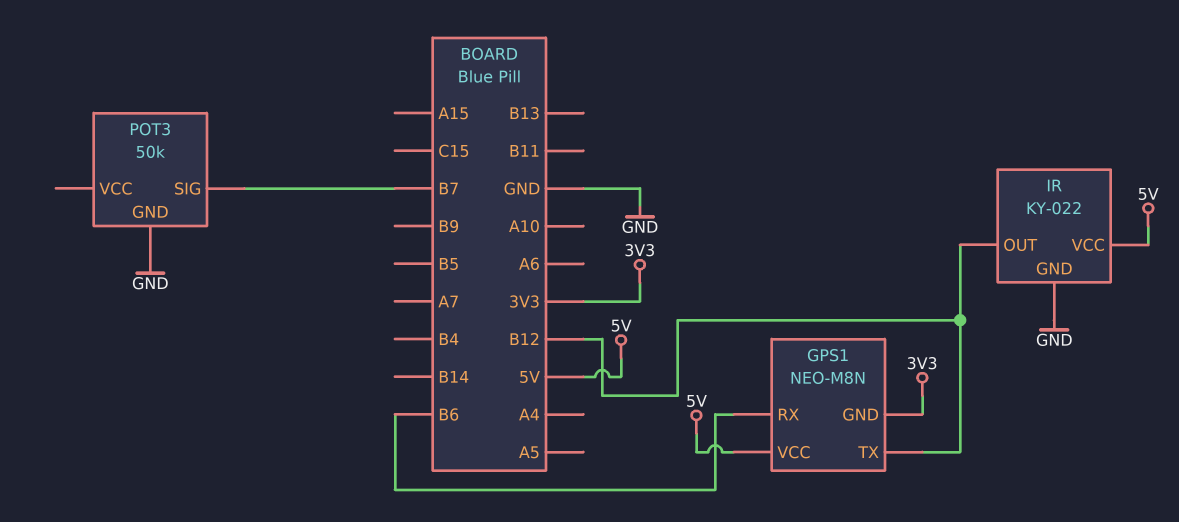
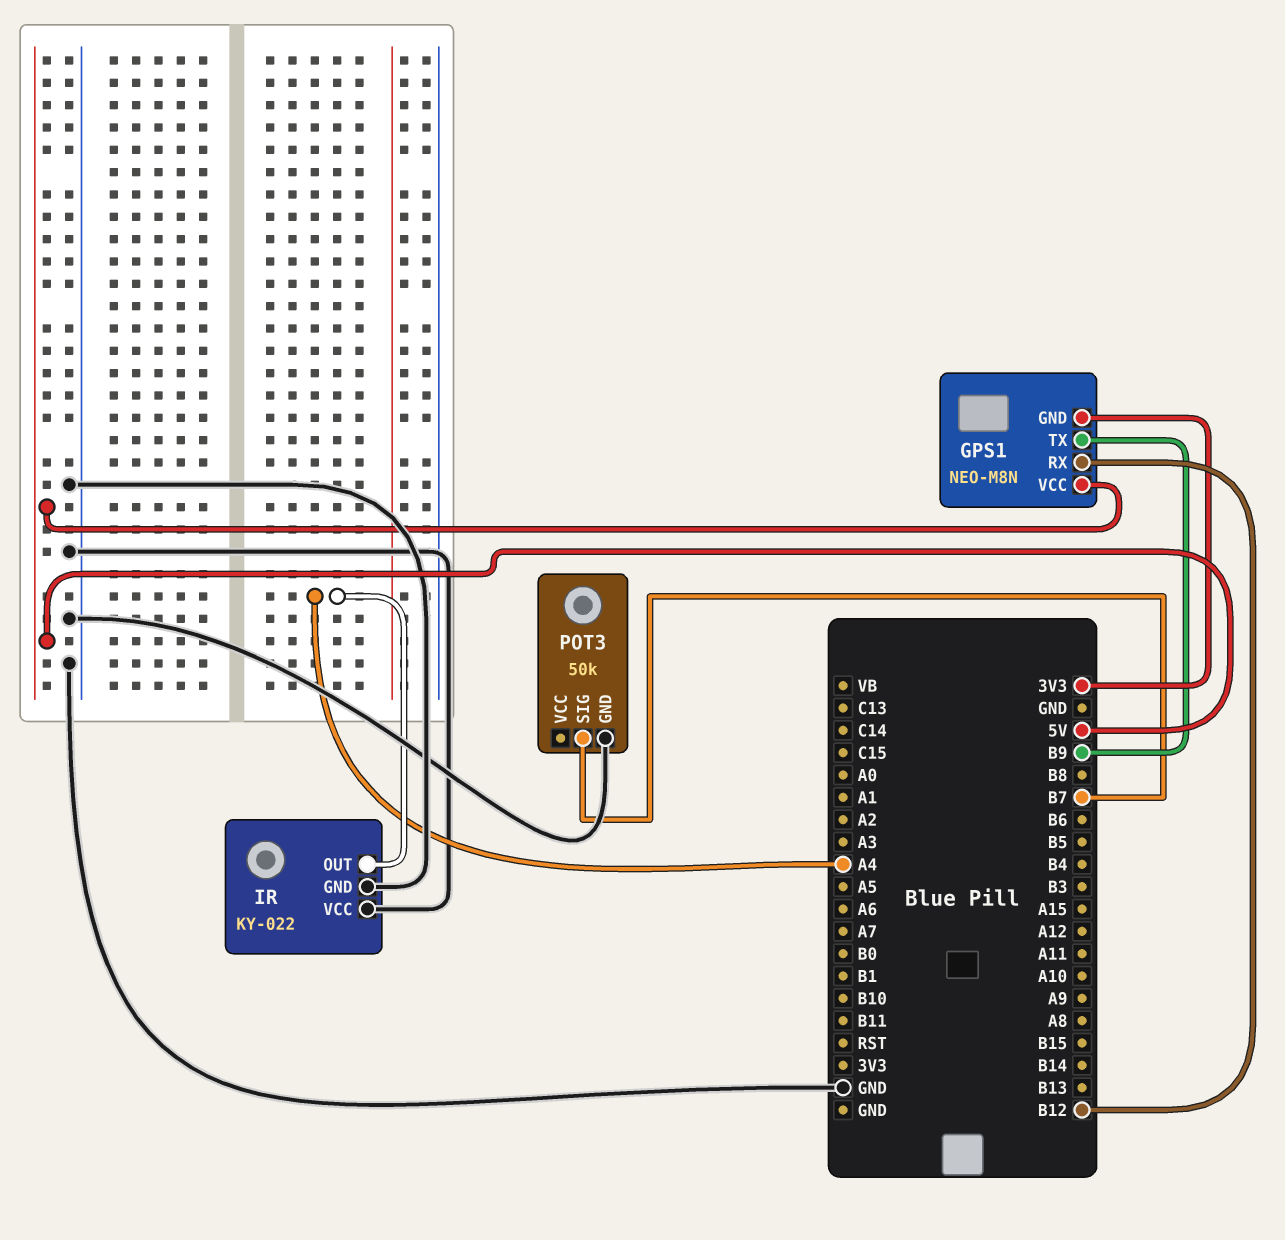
GPS1 pin RX: B6 -> B12
GPS1 pin TX: B12 -> B9
IR pin OUT: B12 -> A4
IR pin VCC: 5V -> GND

